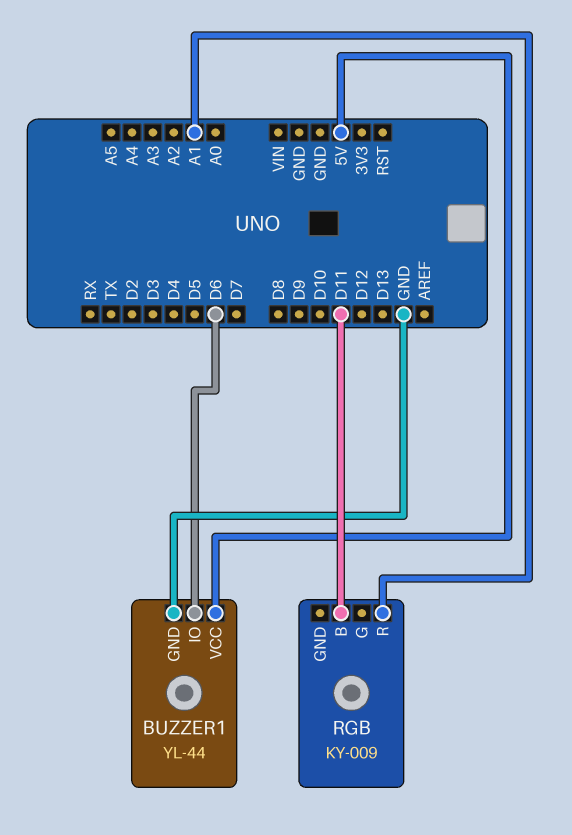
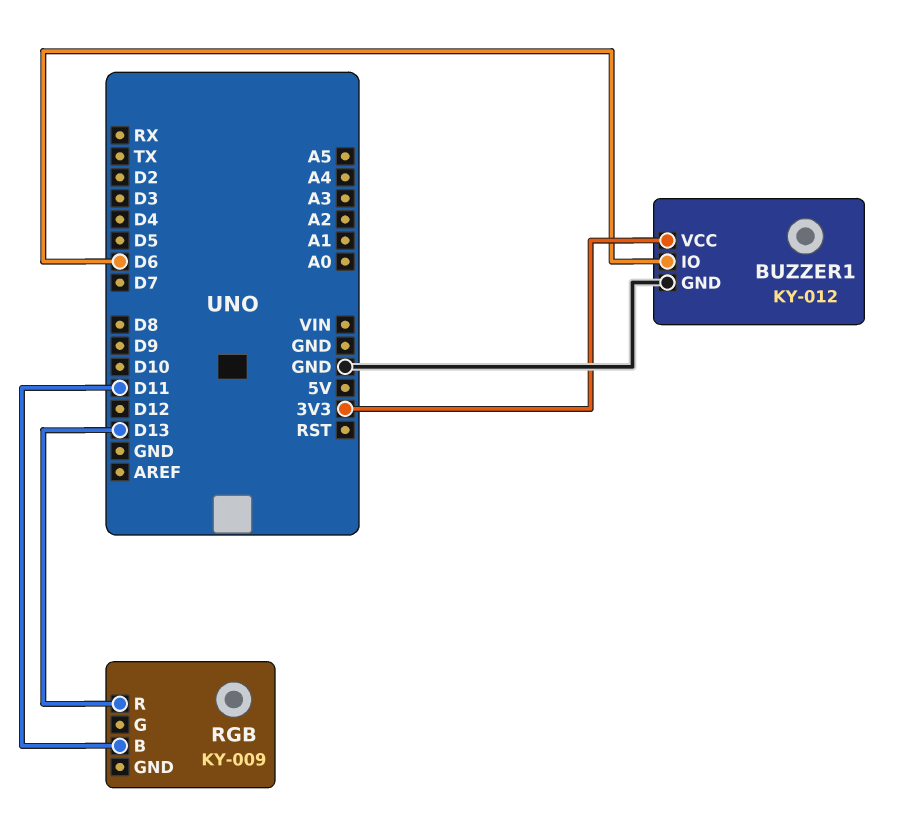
BUZZER1: YL-44 -> KY-012
BUZZER1 pin VCC: 5V -> 3V3
RGB pin R: A1 -> D13

